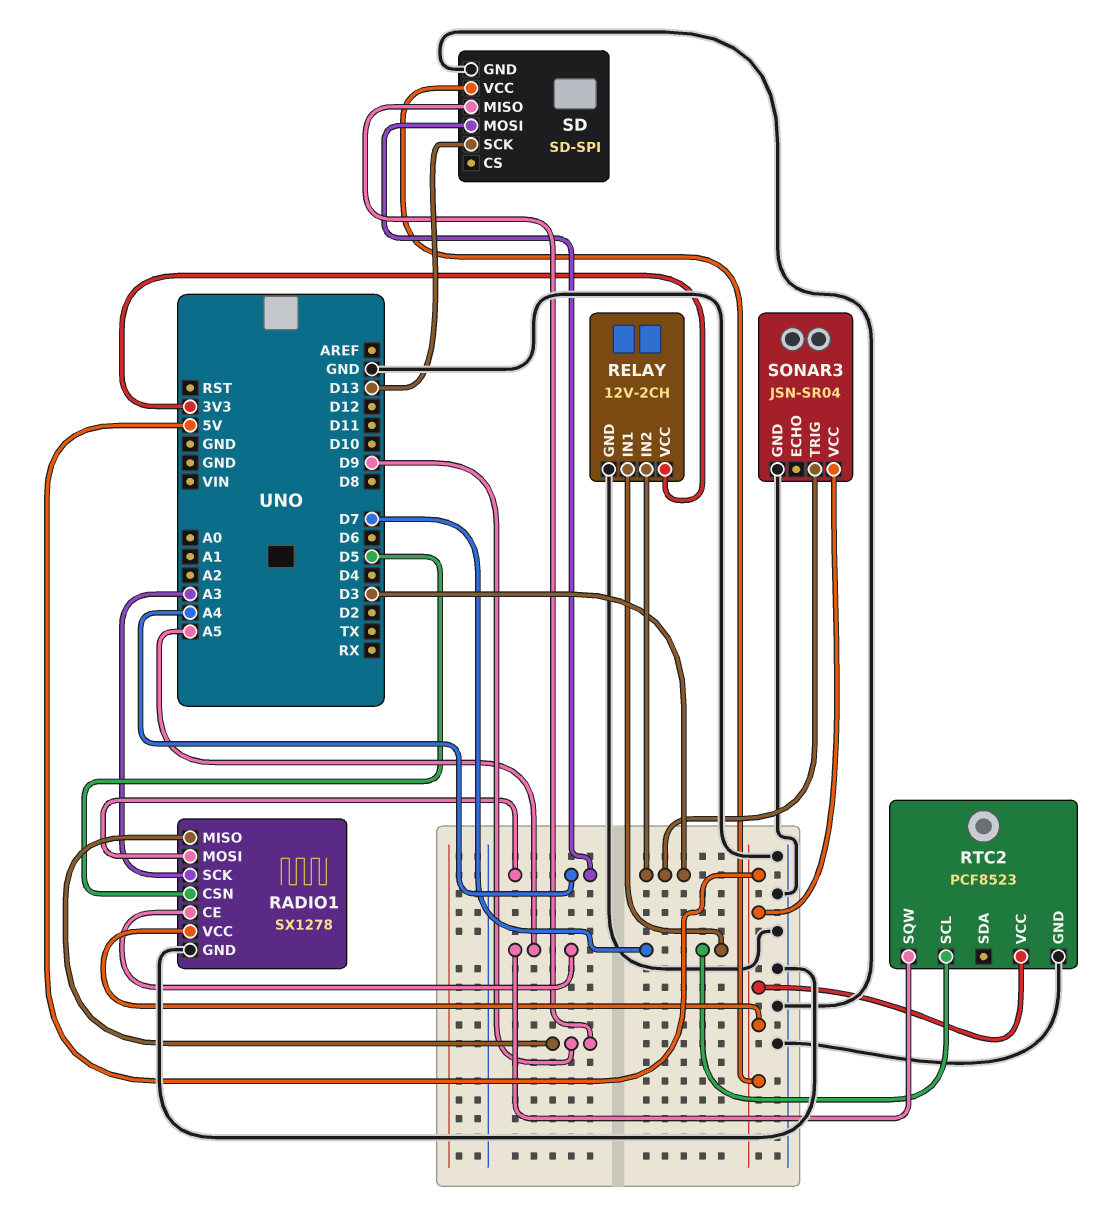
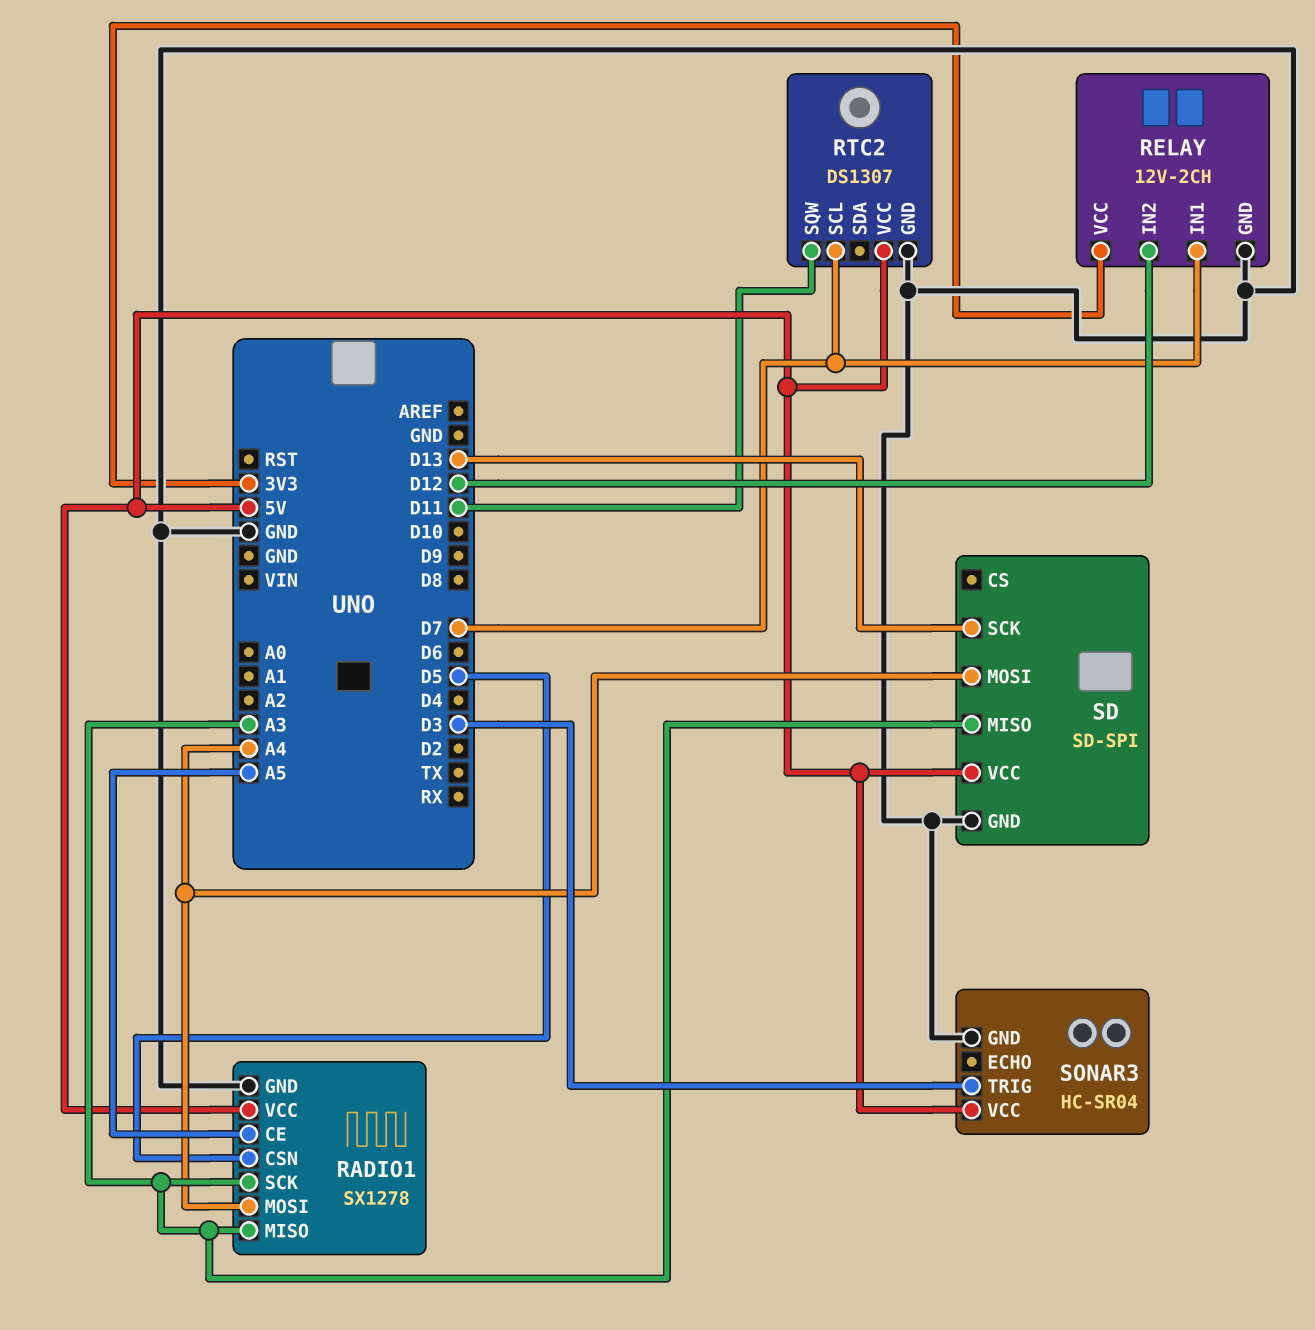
RADIO1 pin MISO: D9 -> A3
RELAY pin IN2: D3 -> D12
RTC2: PCF8523 -> DS1307
RTC2 pin SQW: A5 -> D11
SD pin MISO: D9 -> A3
SONAR3: JSN-SR04 -> HC-SR04

